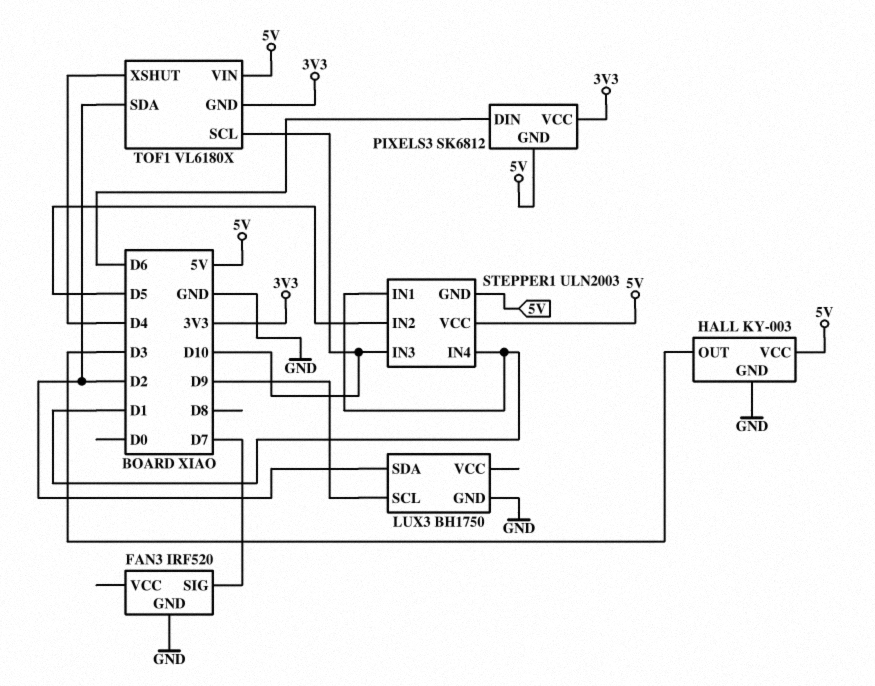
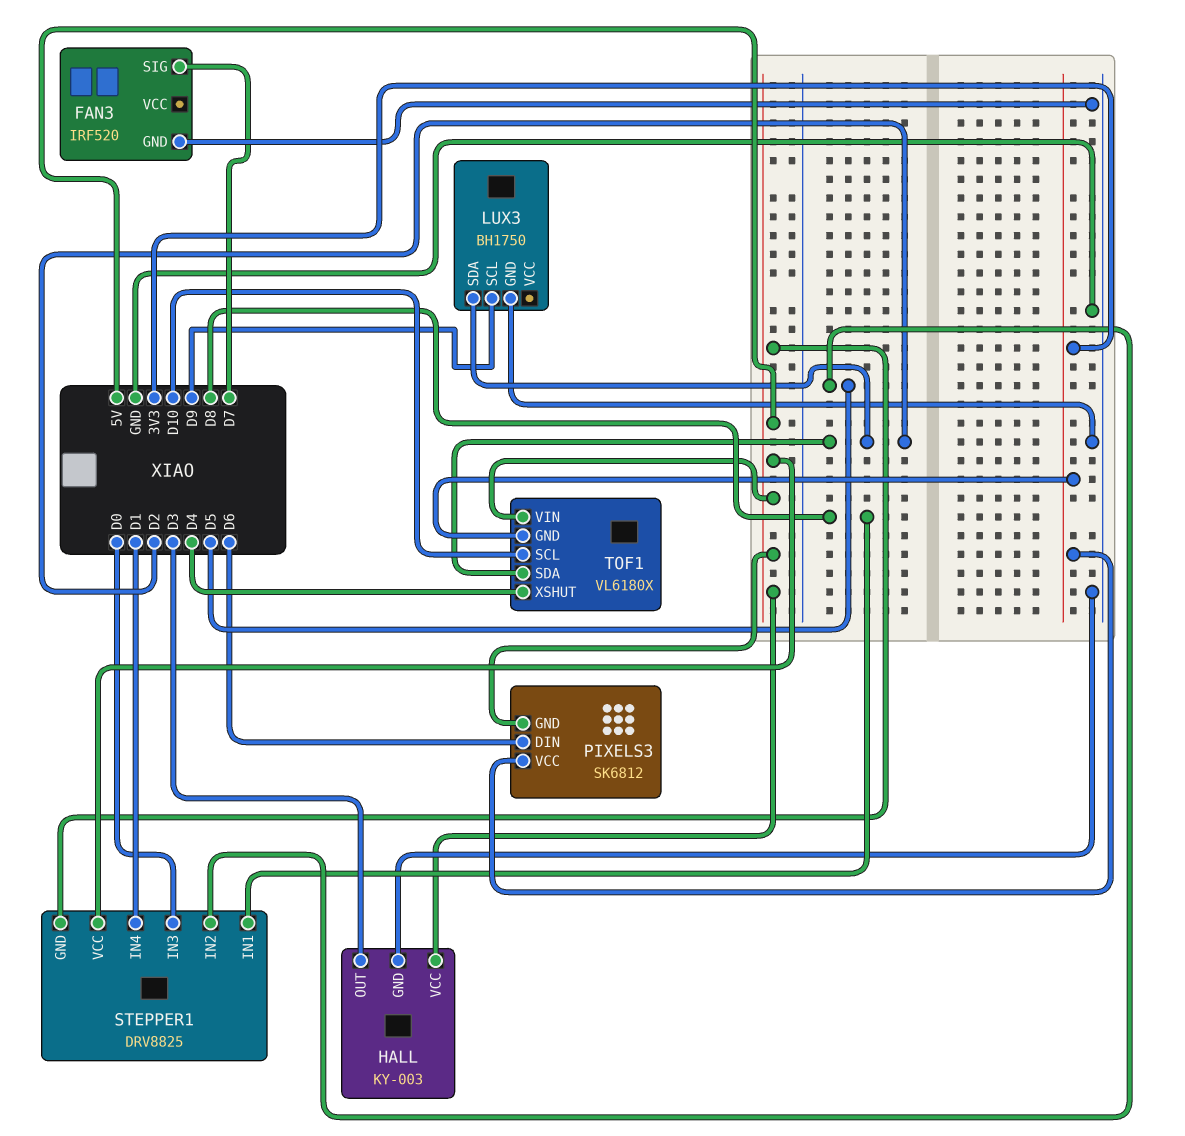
STEPPER1: ULN2003 -> DRV8825
STEPPER1 pin IN1: D1 -> D8
STEPPER1 pin IN3: D10 -> D0

